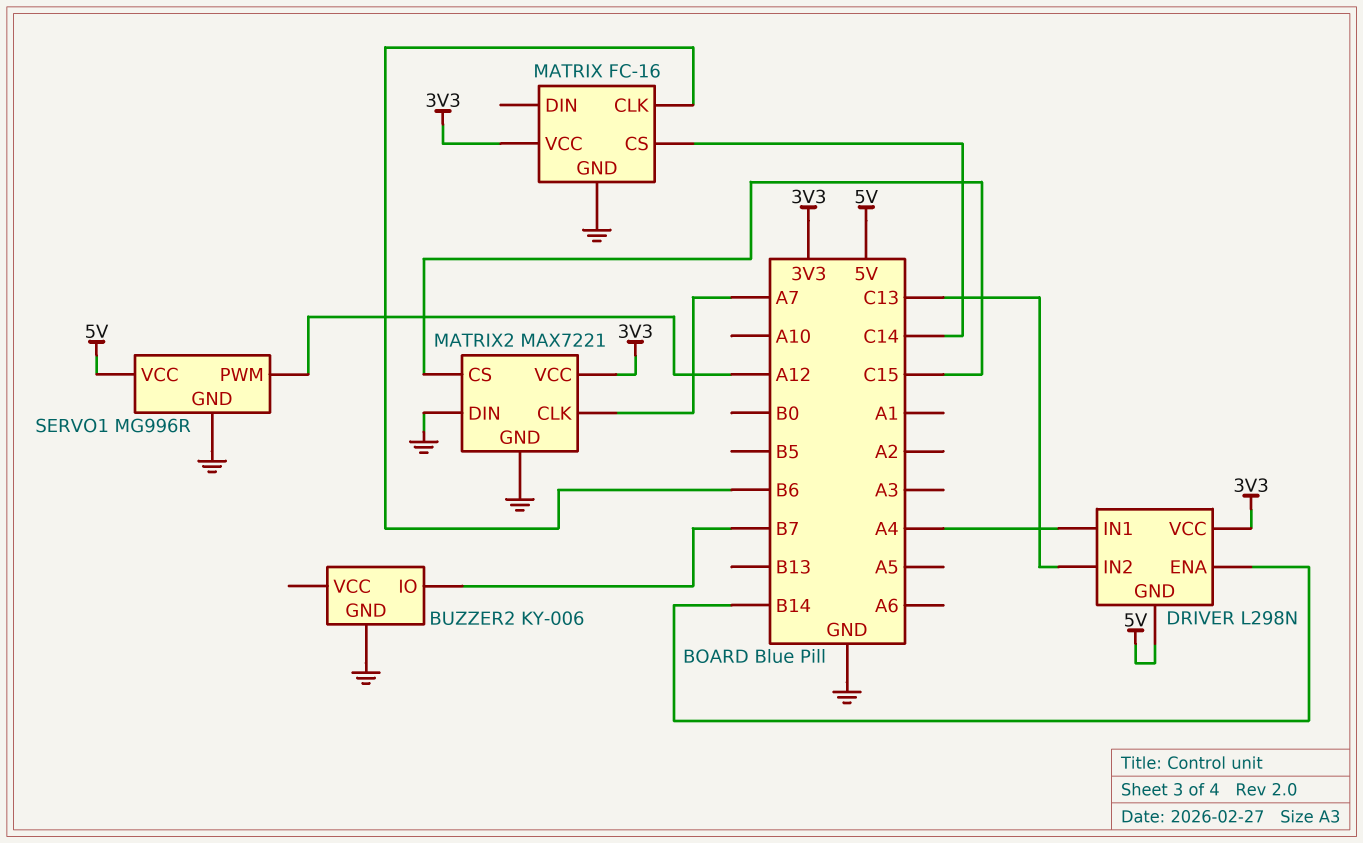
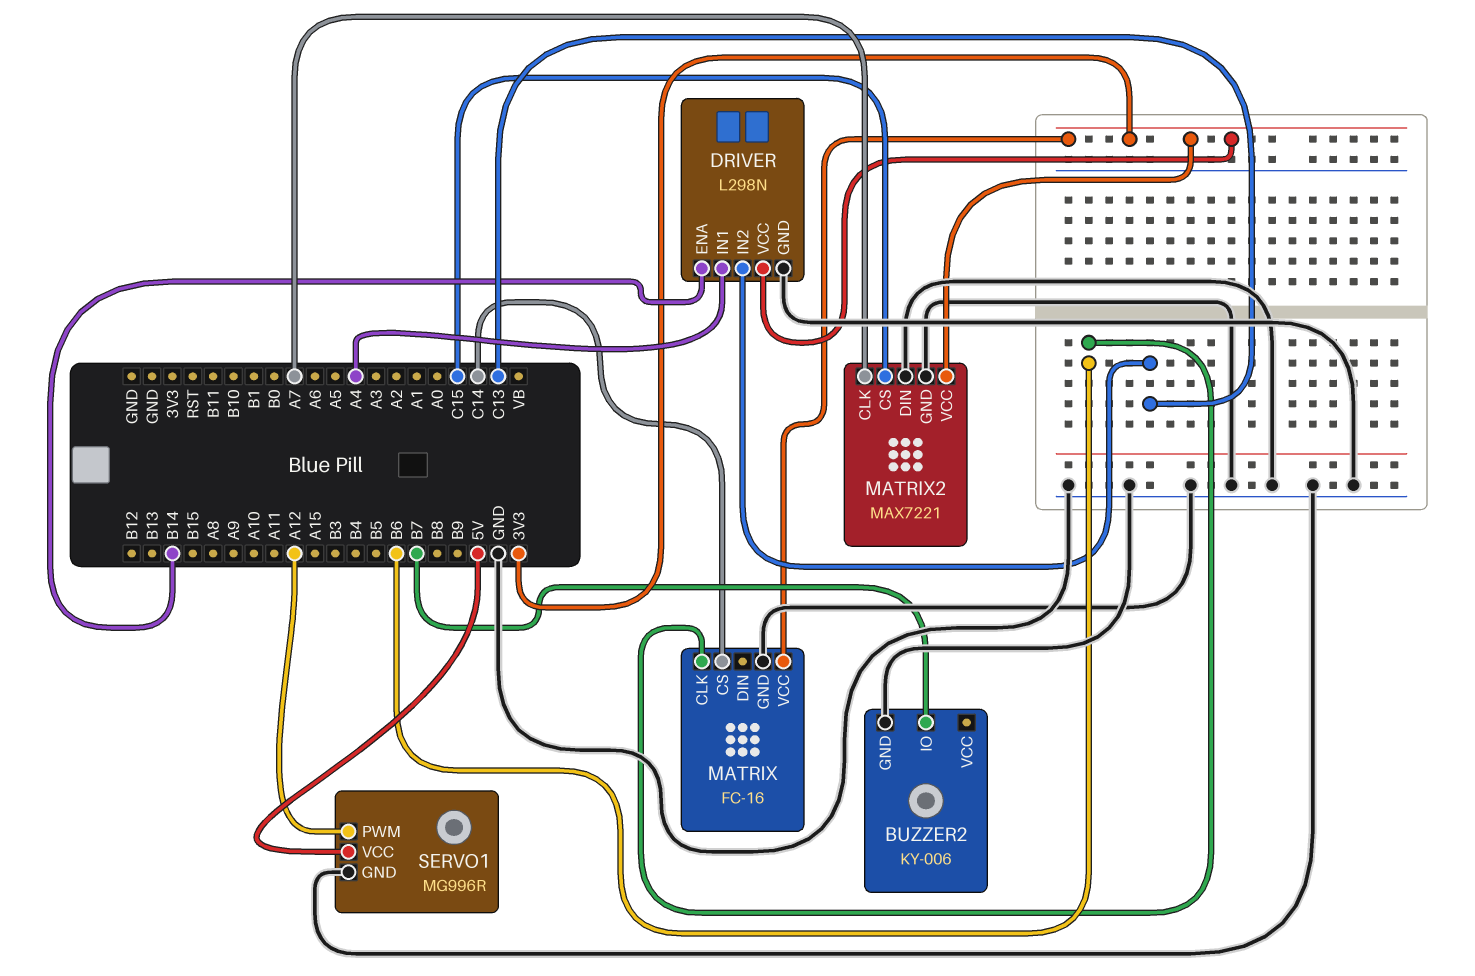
DRIVER pin GND: 5V -> GND

